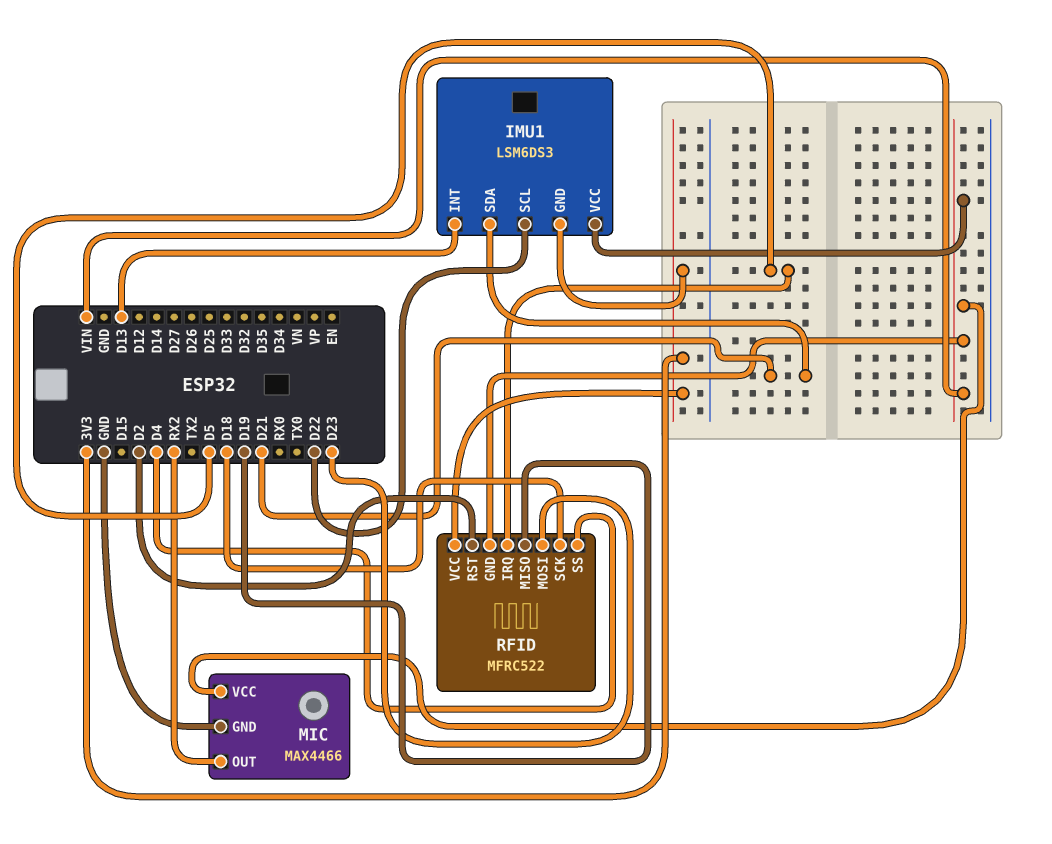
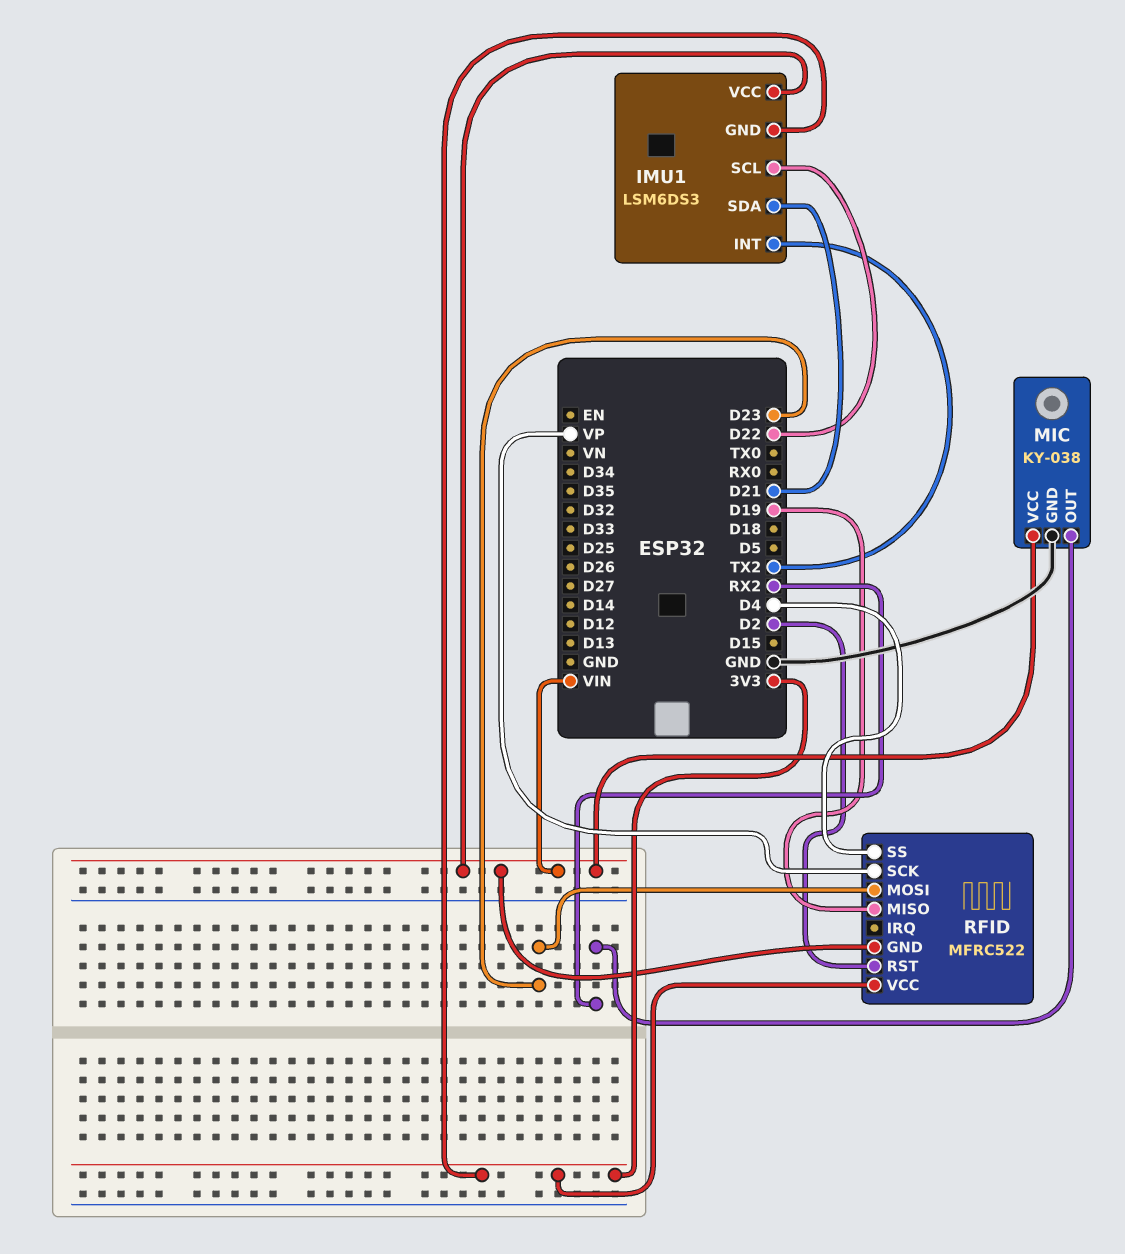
IMU1 pin INT: D13 -> TX2
MIC: MAX4466 -> KY-038
RFID pin IRQ: D5 -> none
RFID pin SCK: D18 -> VP

